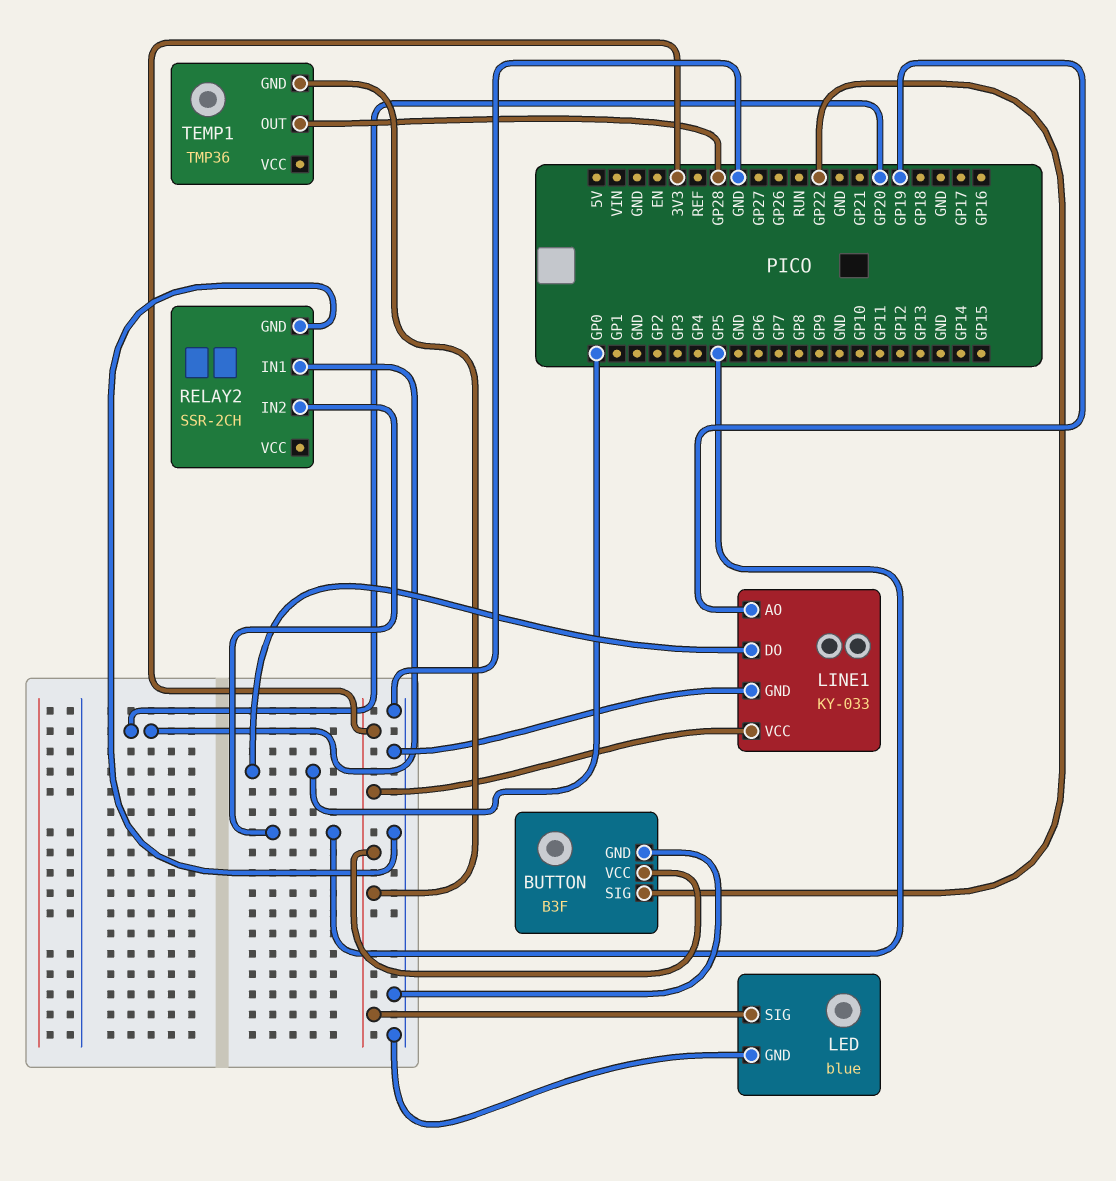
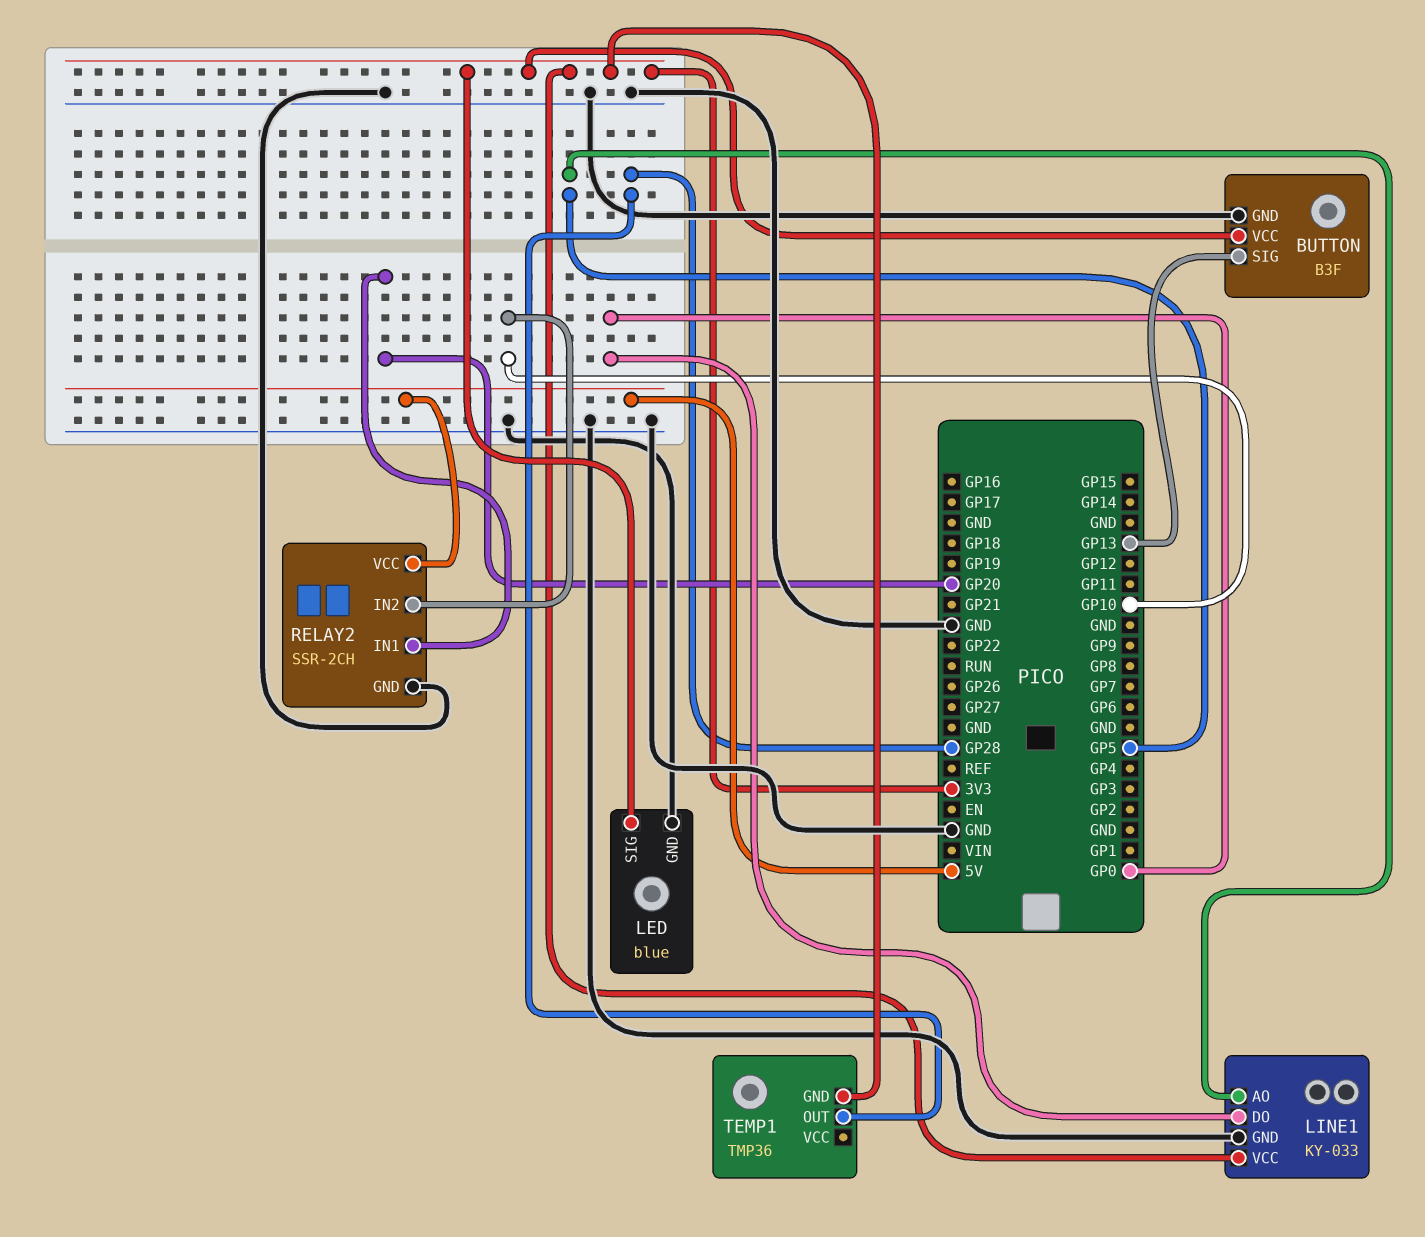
BUTTON pin SIG: GP22 -> GP13
LINE1 pin AO: GP19 -> GP5
RELAY2 pin IN2: GP5 -> GP10
RELAY2 pin VCC: none -> 5V

